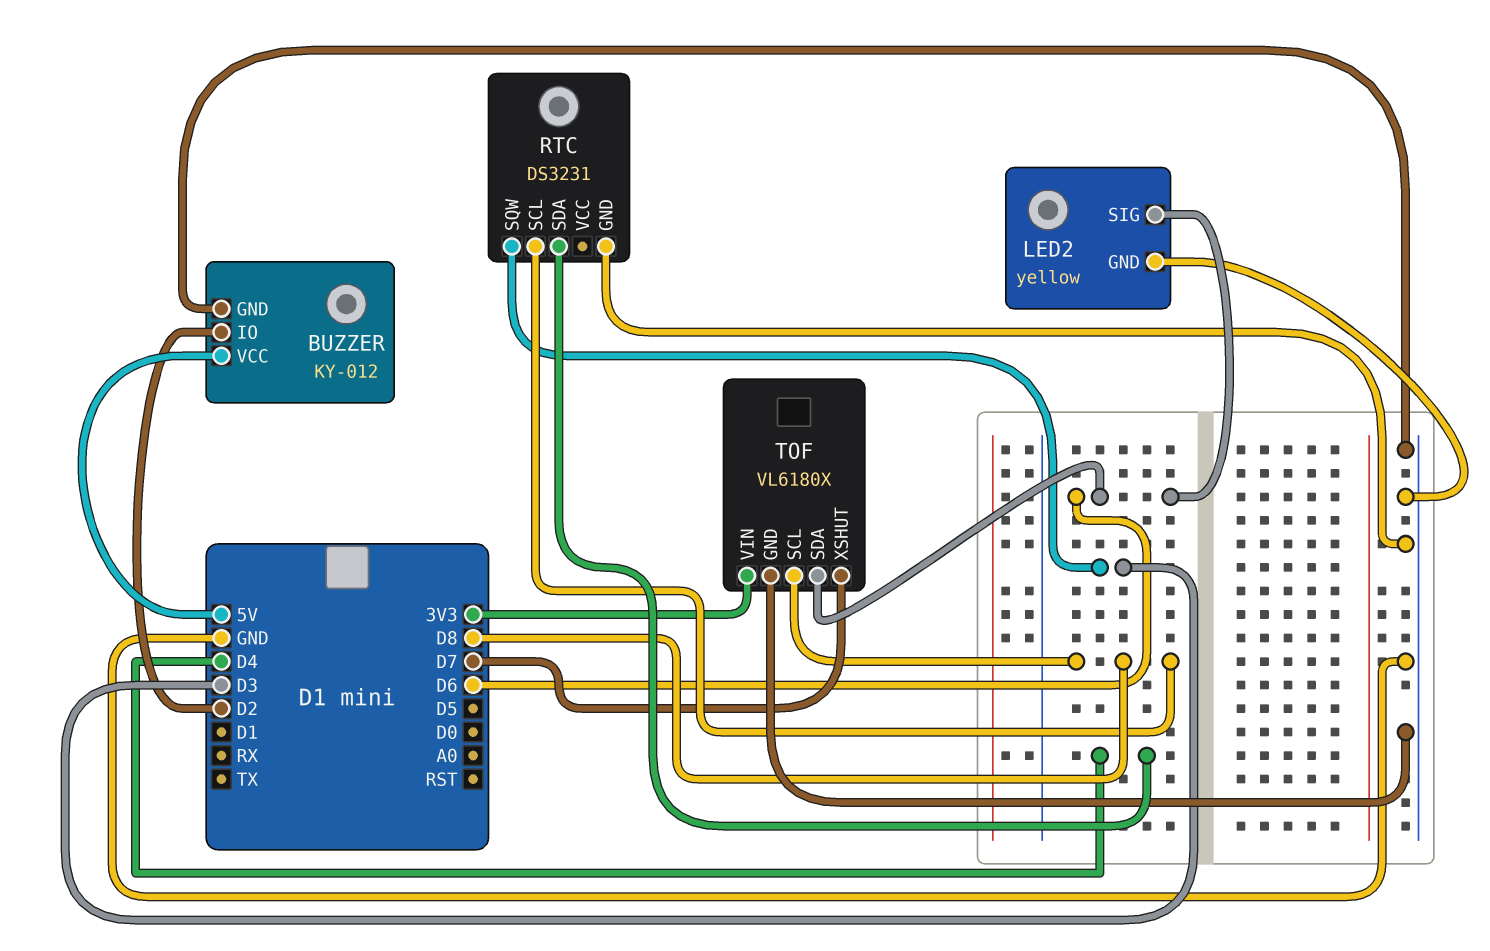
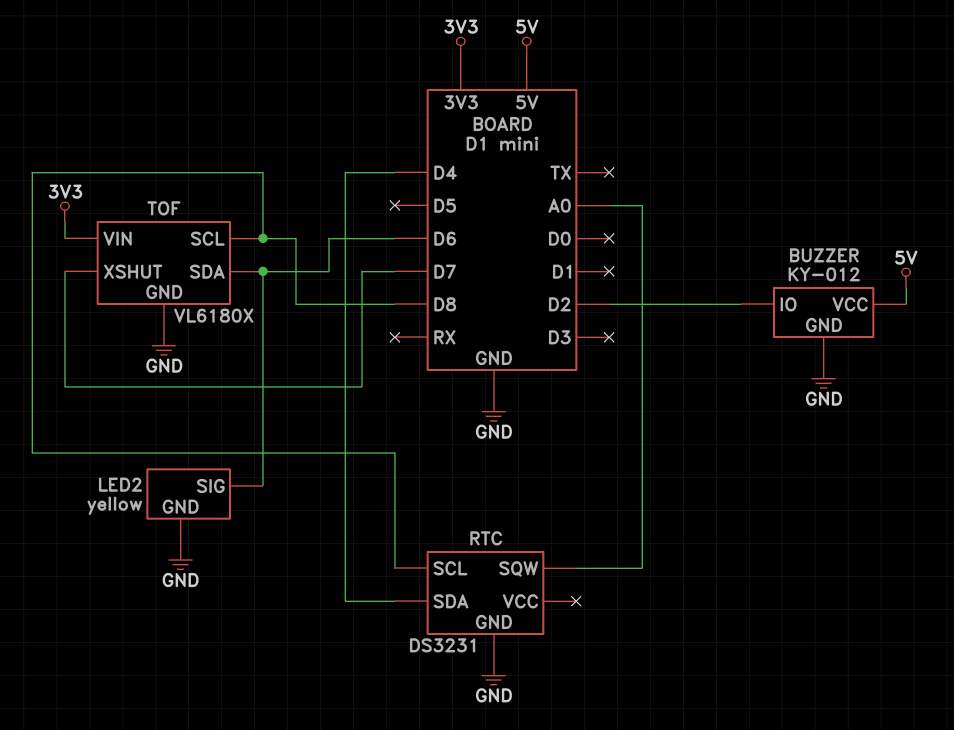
RTC pin SQW: D3 -> A0

